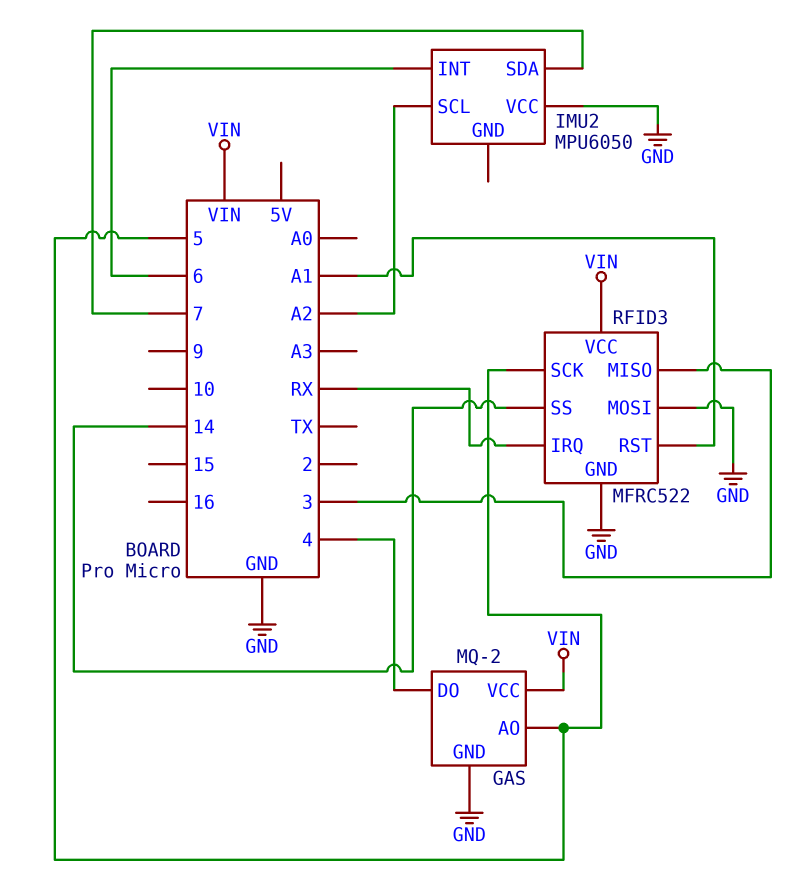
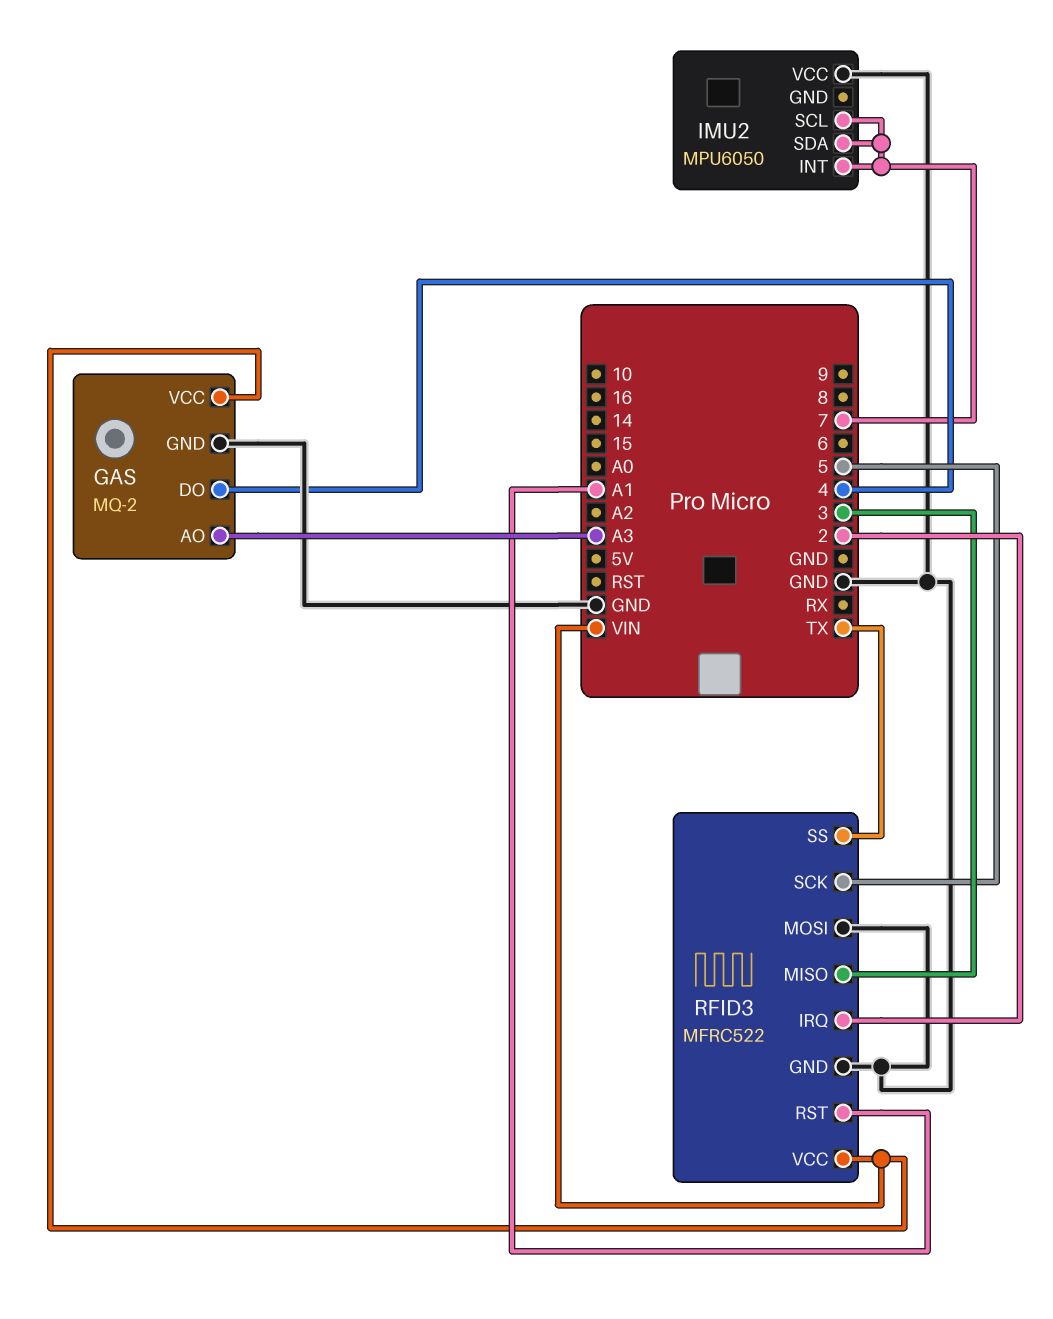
GAS pin AO: 5 -> A3
IMU2 pin INT: 6 -> 7
IMU2 pin SCL: A2 -> 7
RFID3 pin IRQ: RX -> 2
RFID3 pin SS: 14 -> TX

